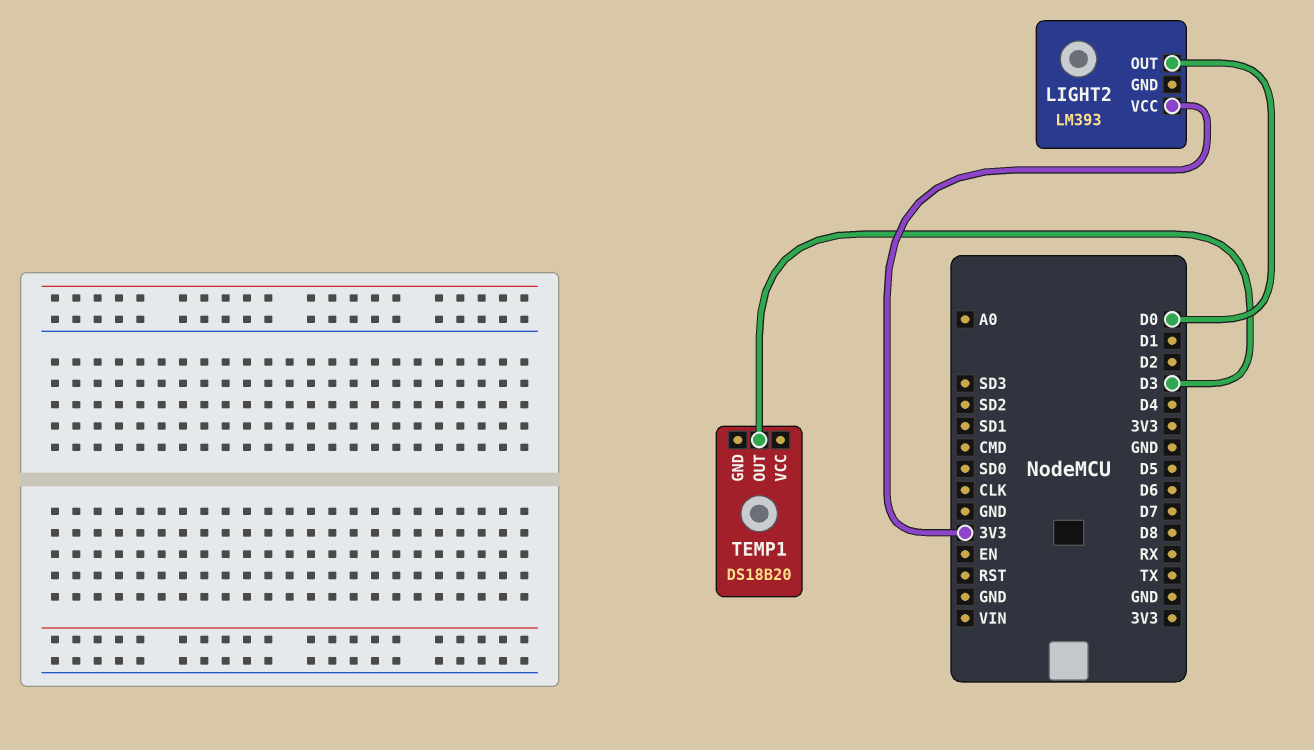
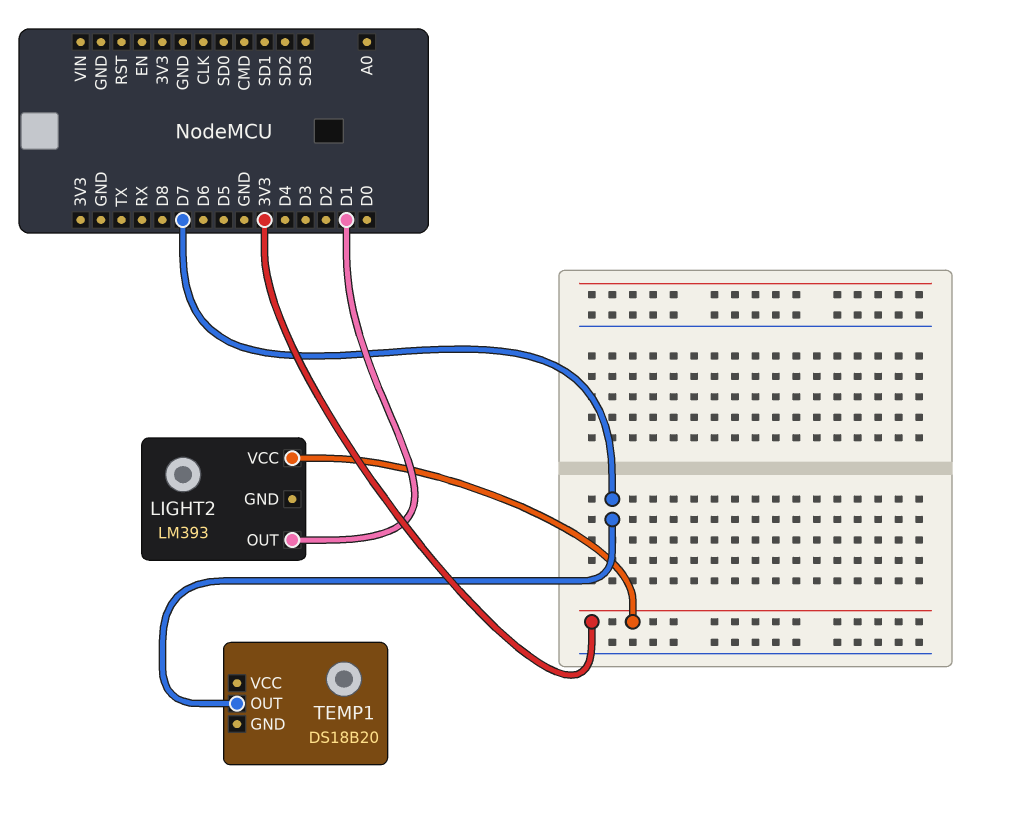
LIGHT2 pin OUT: D0 -> D1
TEMP1 pin OUT: D3 -> D7

